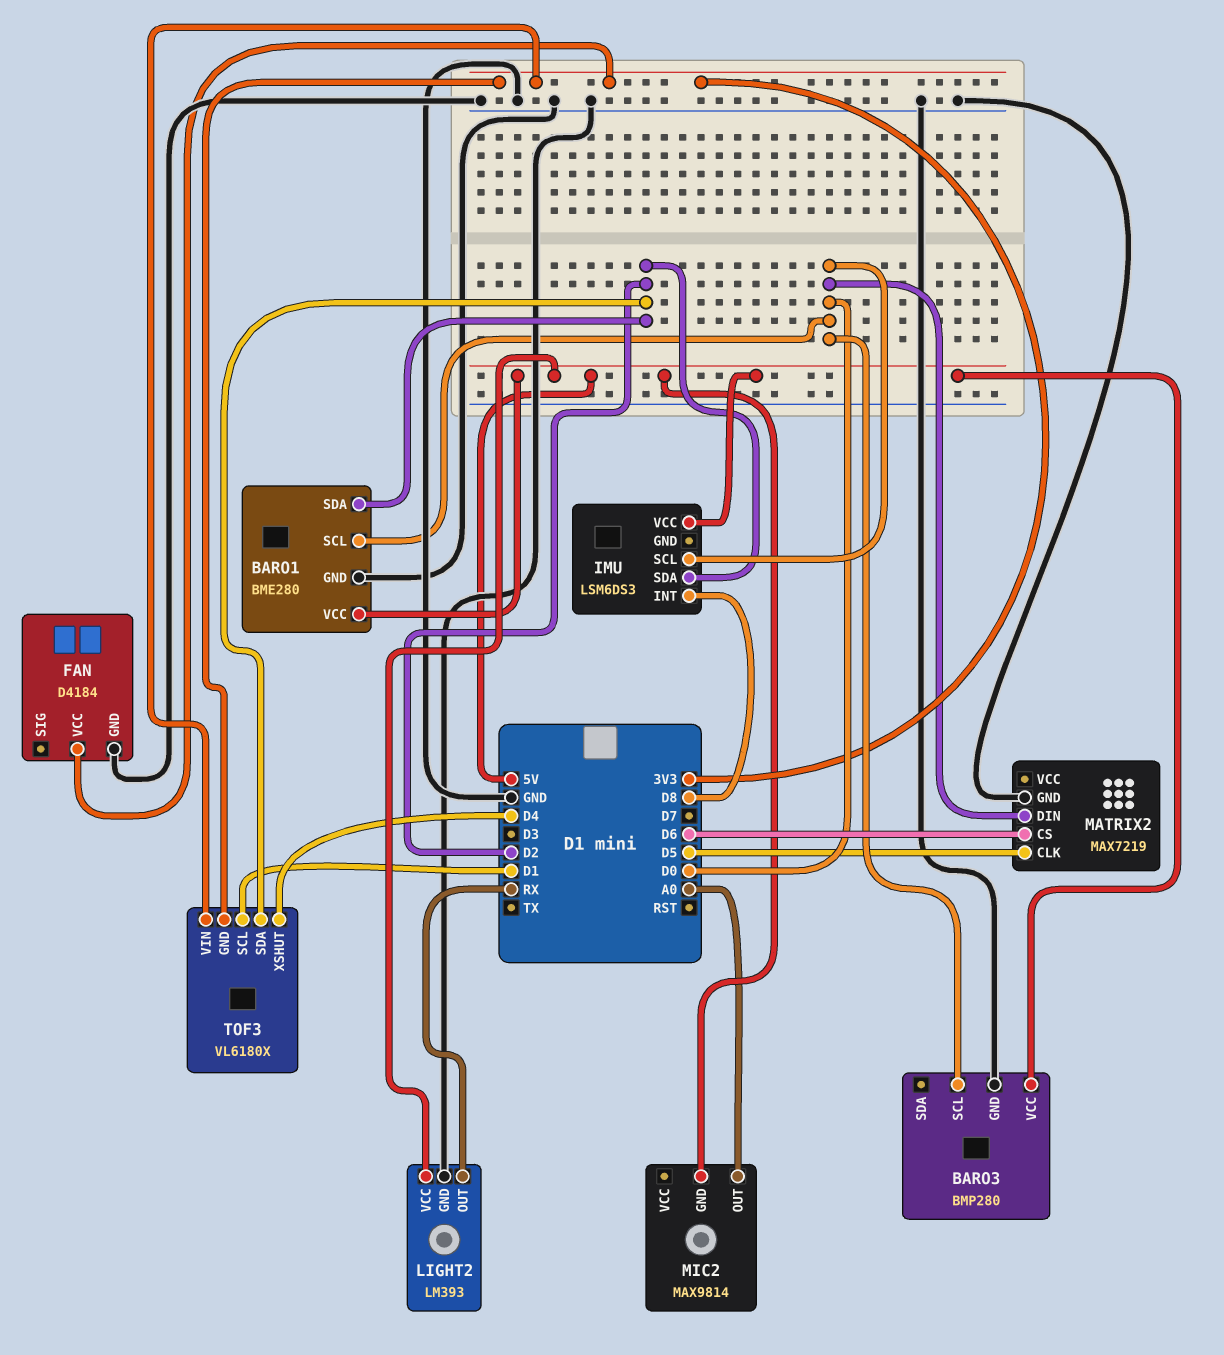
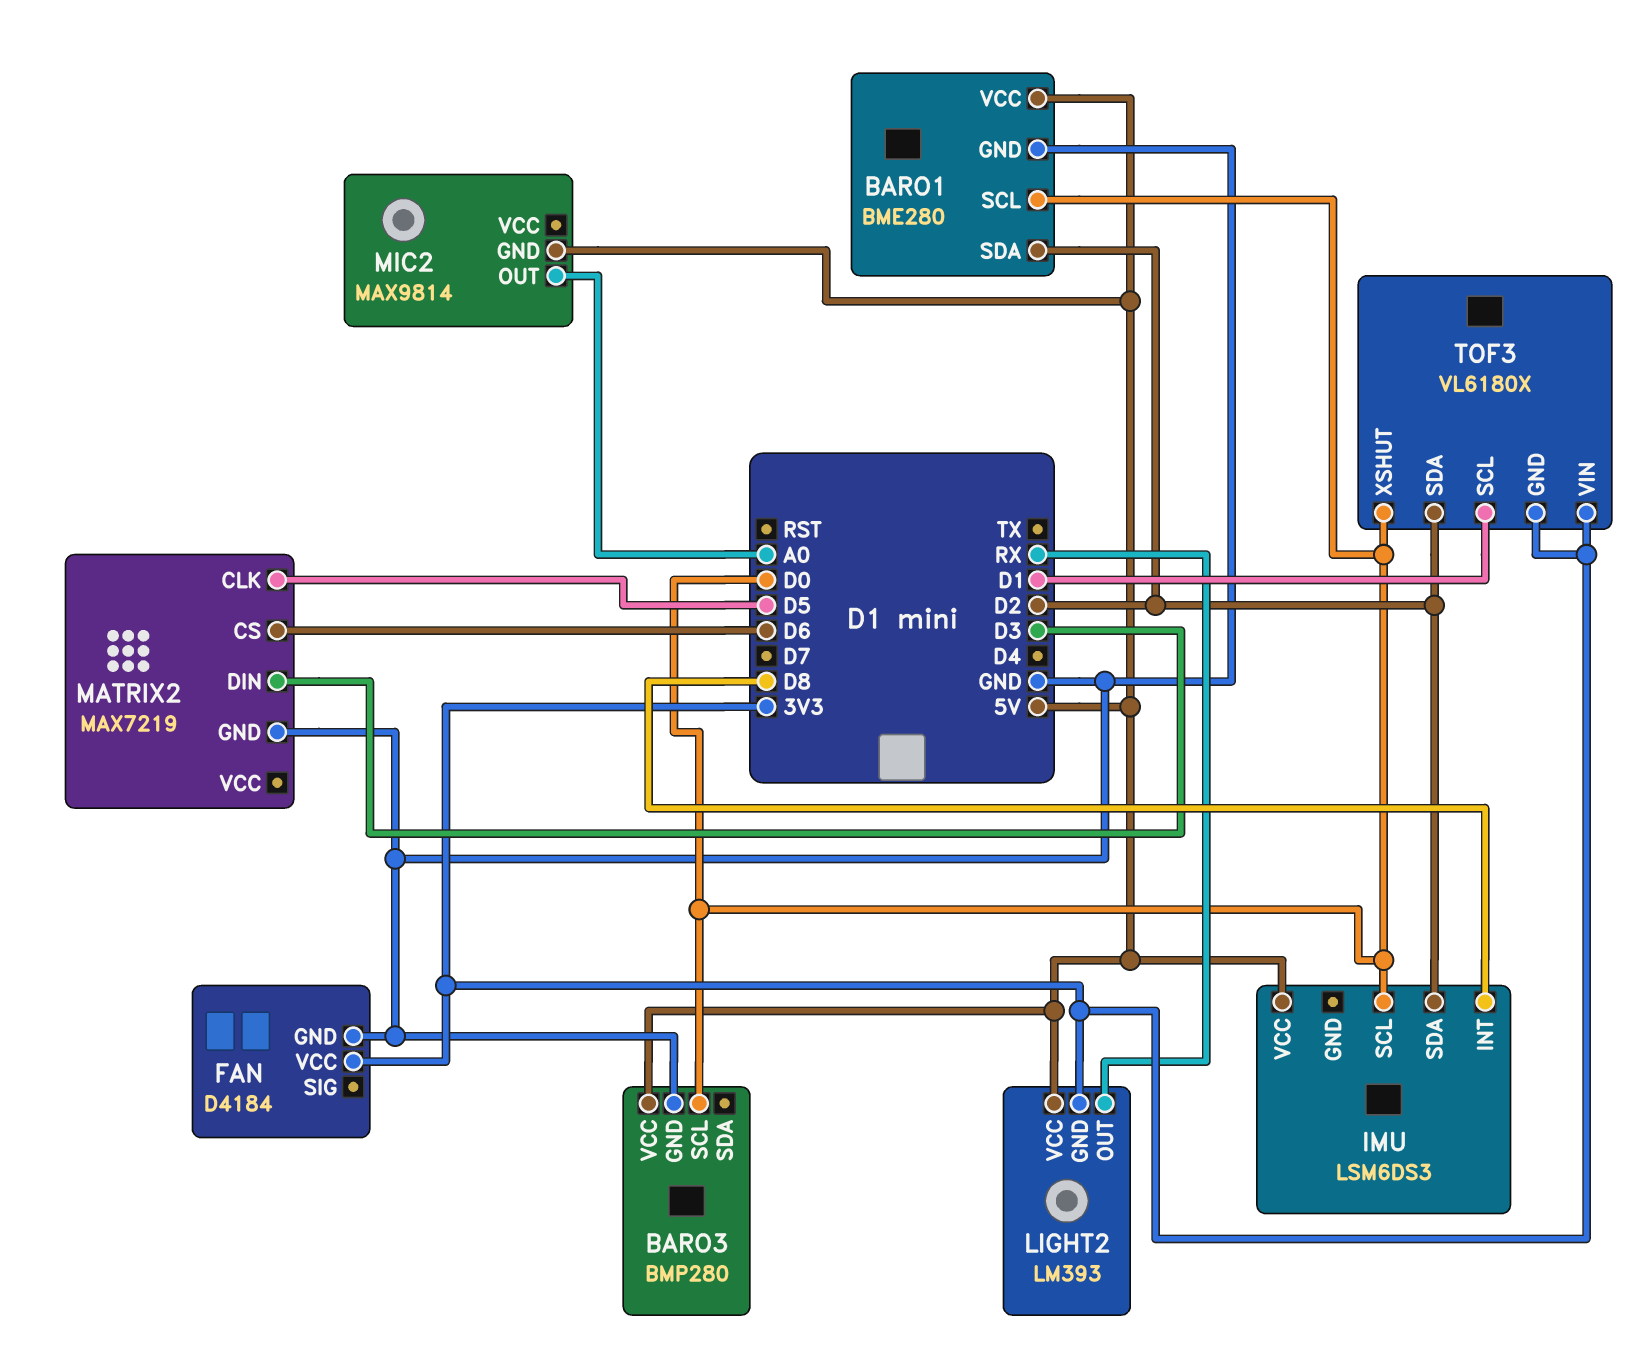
LIGHT2 pin GND: GND -> 3V3
MATRIX2 pin DIN: D0 -> D3
TOF3 pin XSHUT: D4 -> D0

